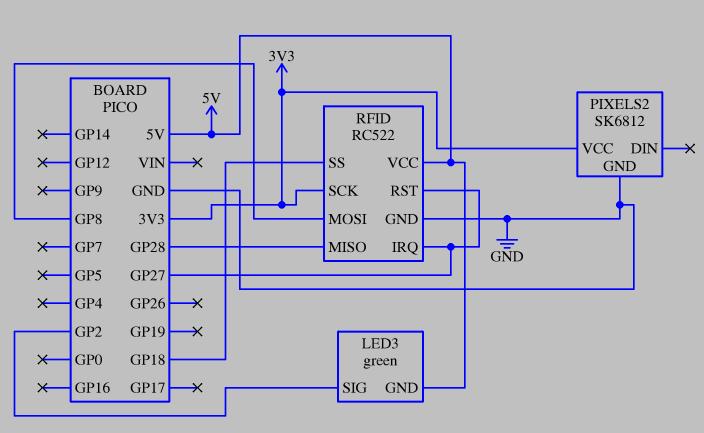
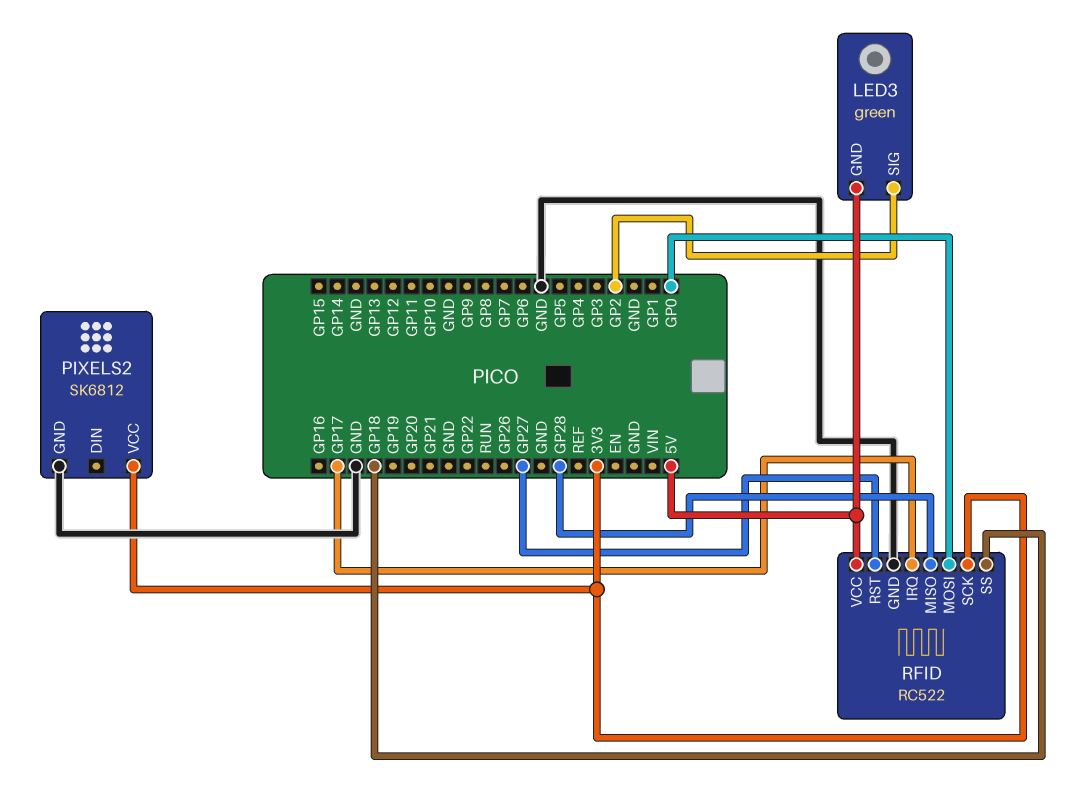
RFID pin IRQ: GP27 -> GP17
RFID pin MOSI: GP8 -> GP0

